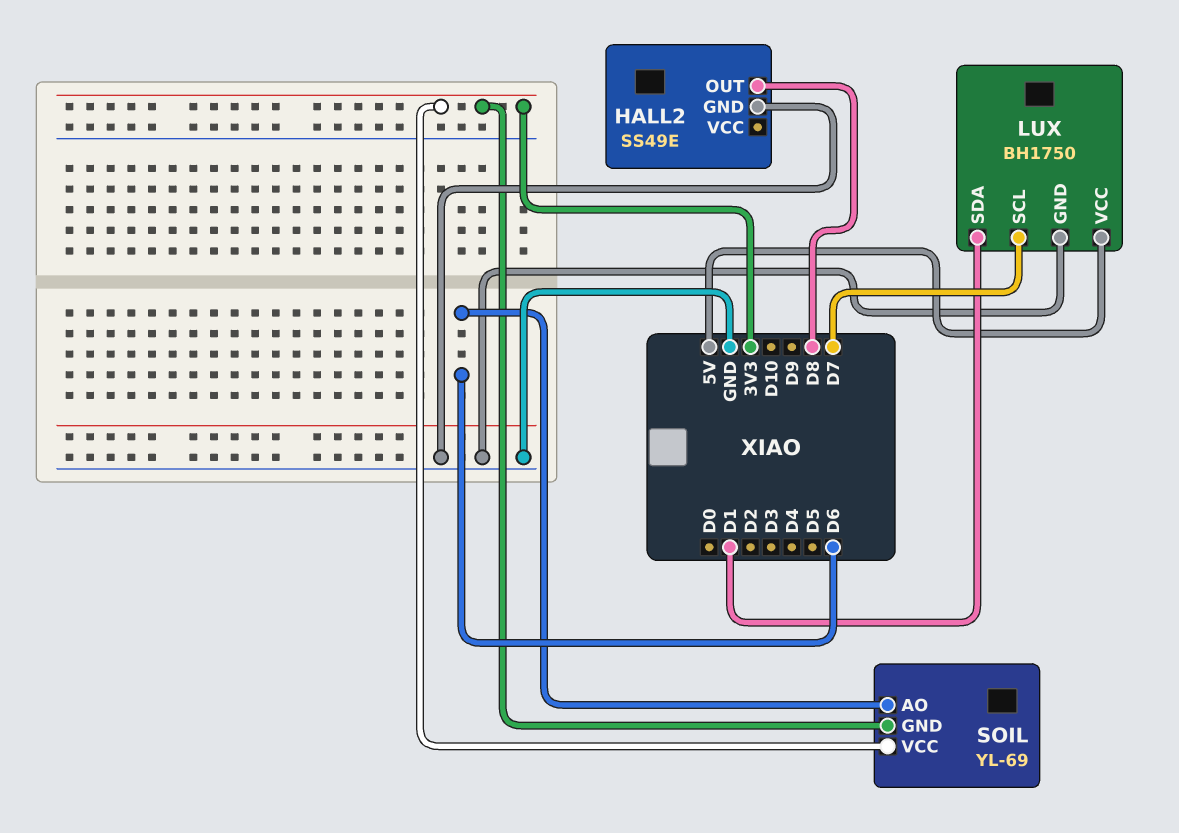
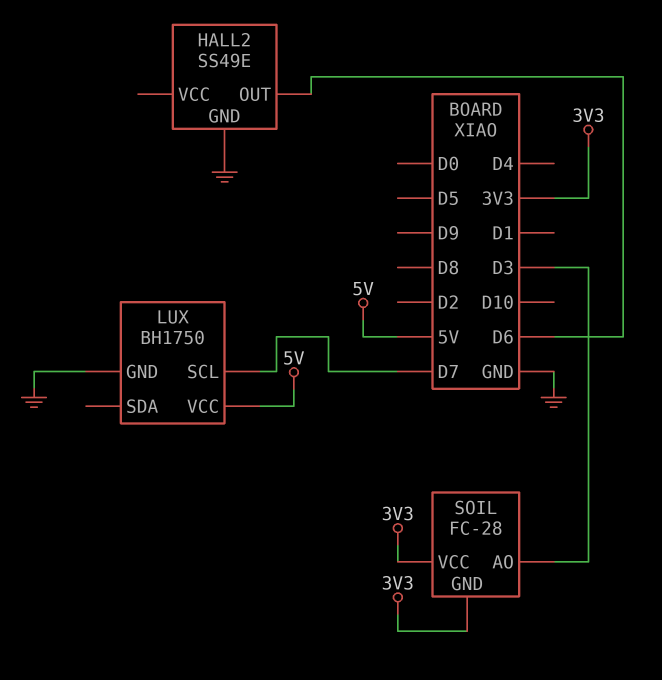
HALL2 pin OUT: D8 -> D6
LUX pin SDA: D1 -> none
SOIL: YL-69 -> FC-28
SOIL pin AO: D6 -> D3

